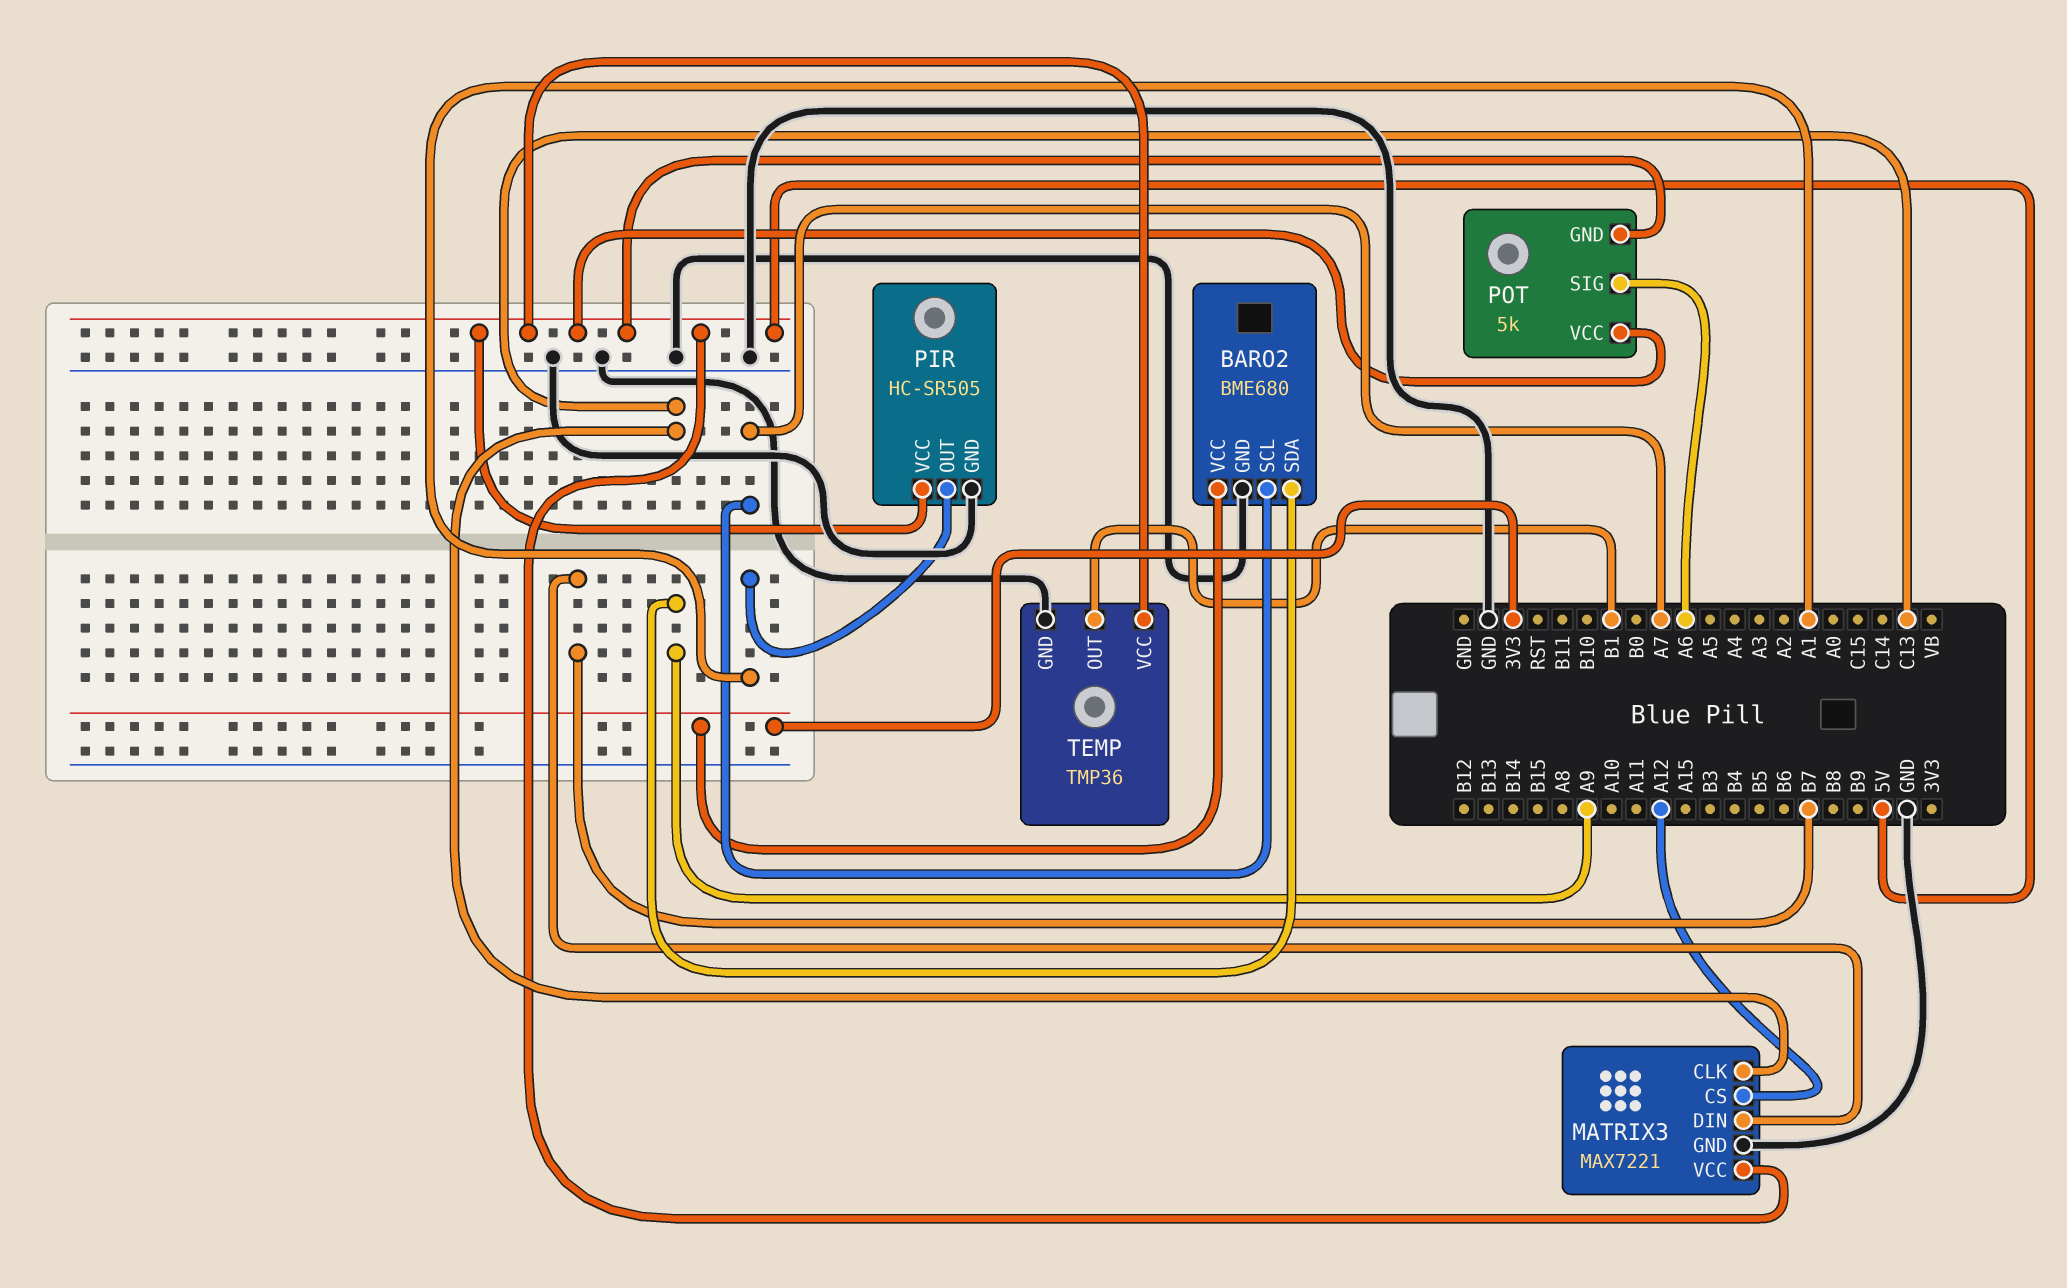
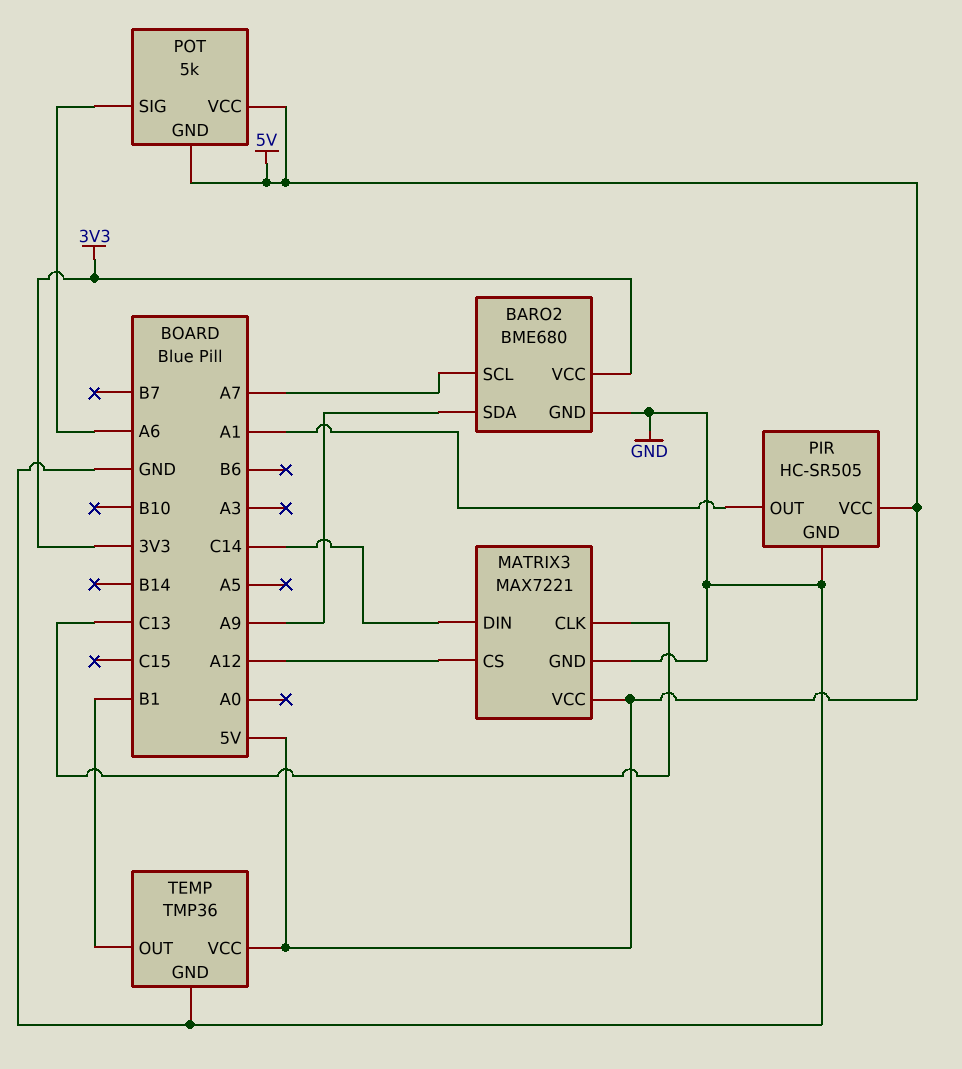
MATRIX3 pin DIN: B7 -> C14

